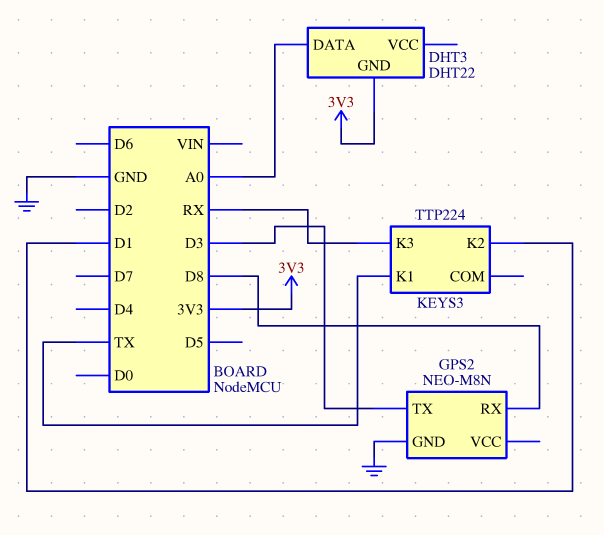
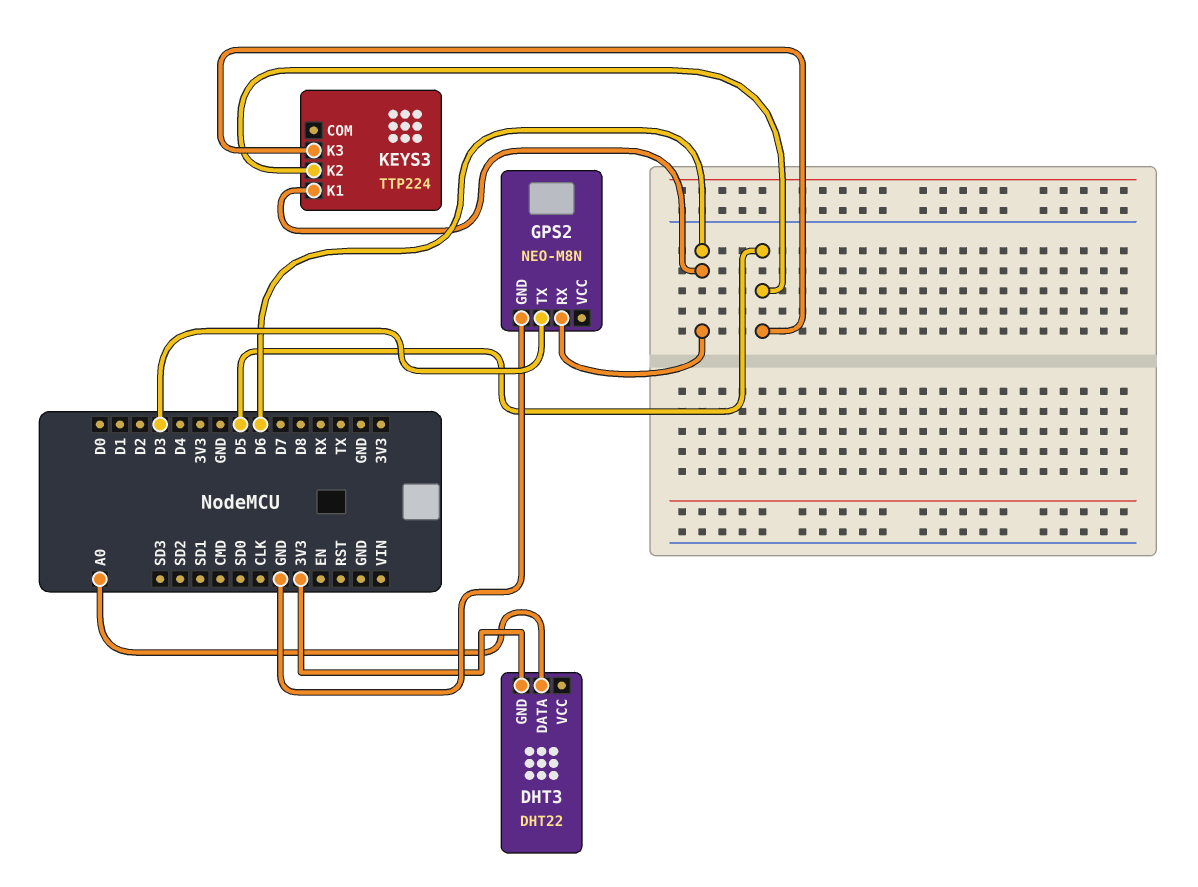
GPS2 pin RX: D8 -> D6
KEYS3 pin K1: TX -> D6
KEYS3 pin K2: D1 -> D5
KEYS3 pin K3: RX -> D5

